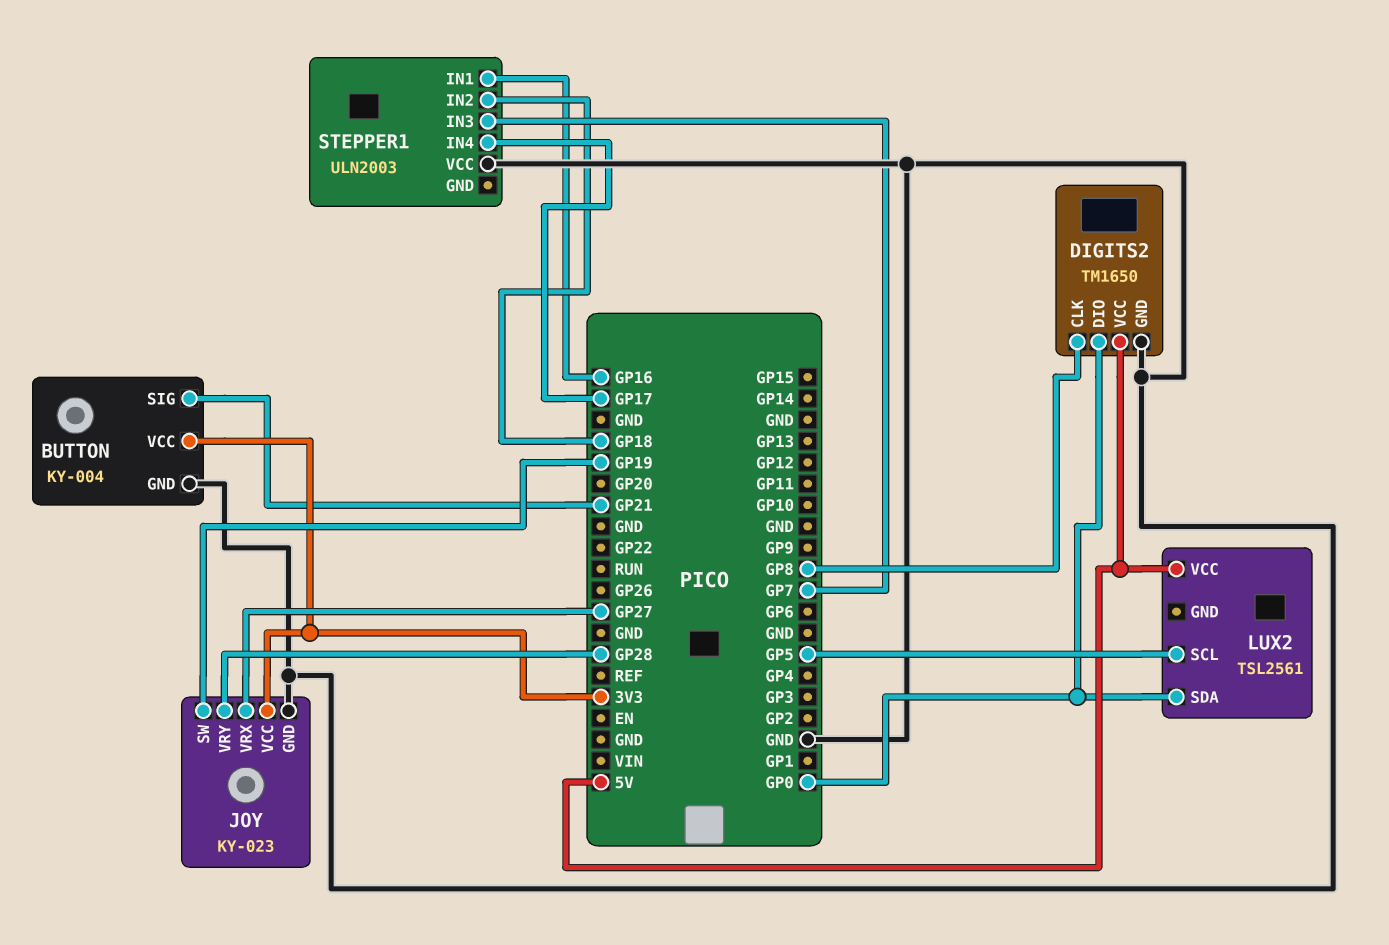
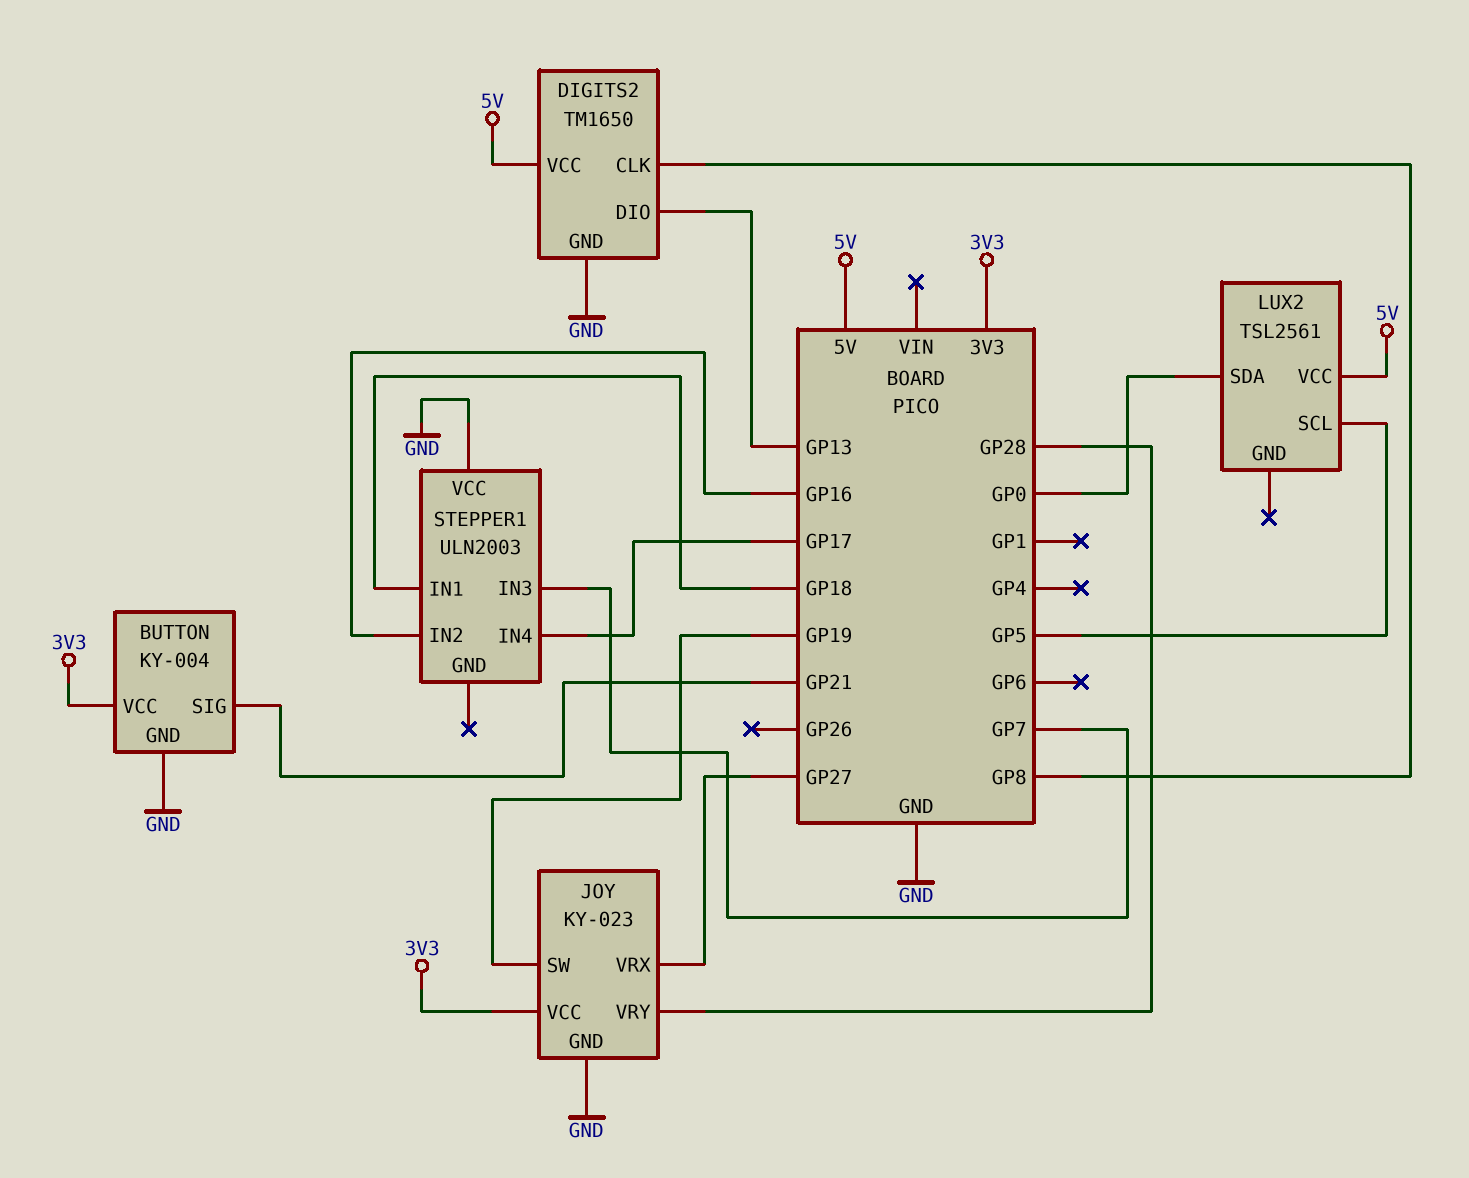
DIGITS2 pin DIO: GP0 -> GP13
STEPPER1 pin IN1: GP16 -> GP18
STEPPER1 pin IN2: GP18 -> GP16

